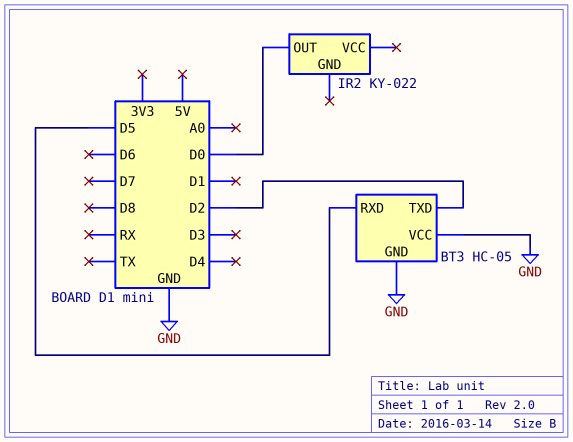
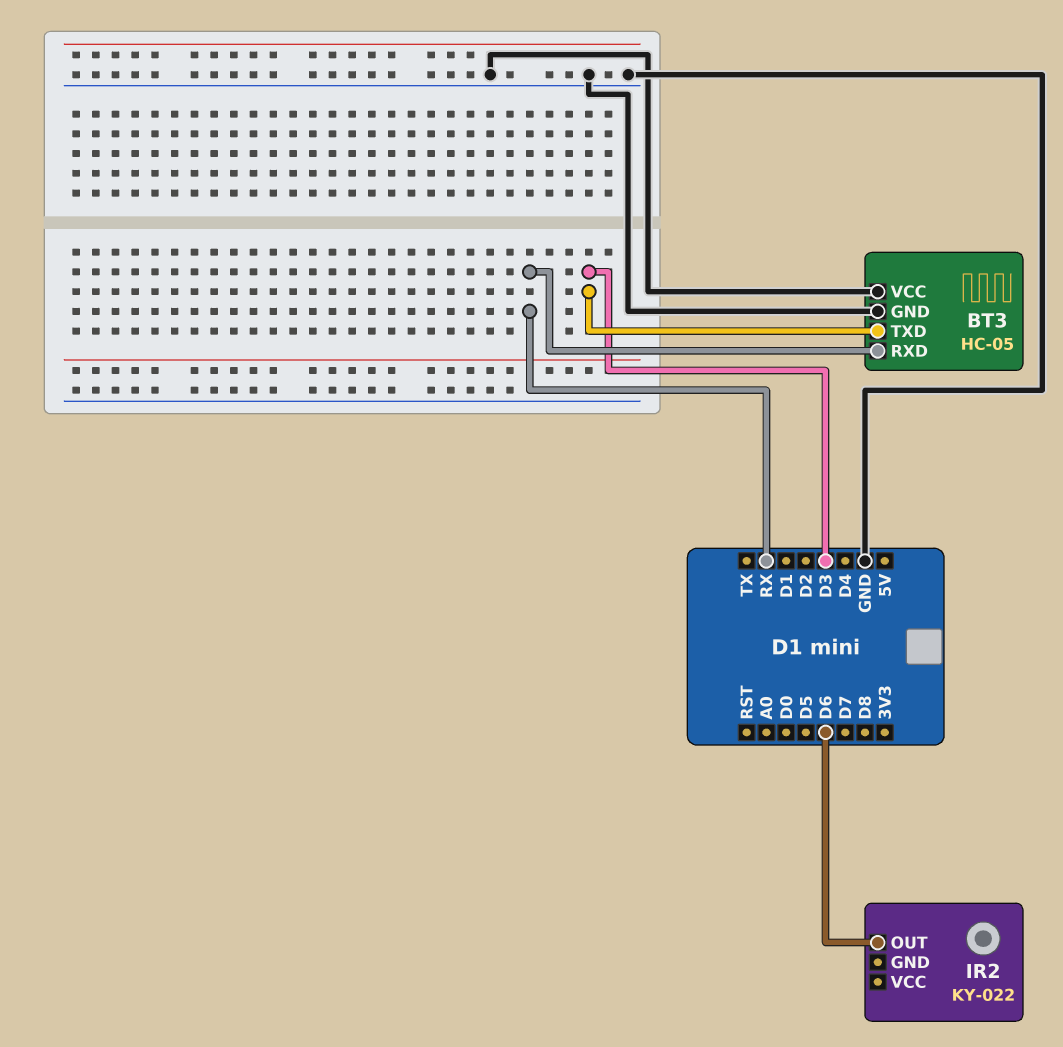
BT3 pin RXD: D5 -> RX
BT3 pin TXD: D2 -> D3
IR2 pin OUT: D0 -> D6

